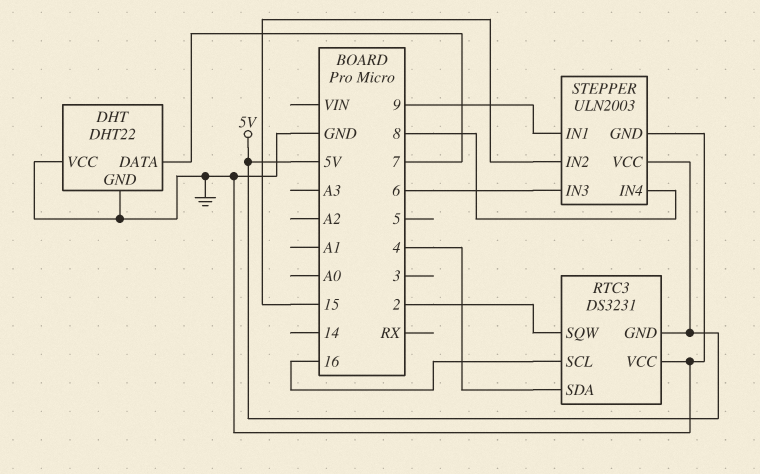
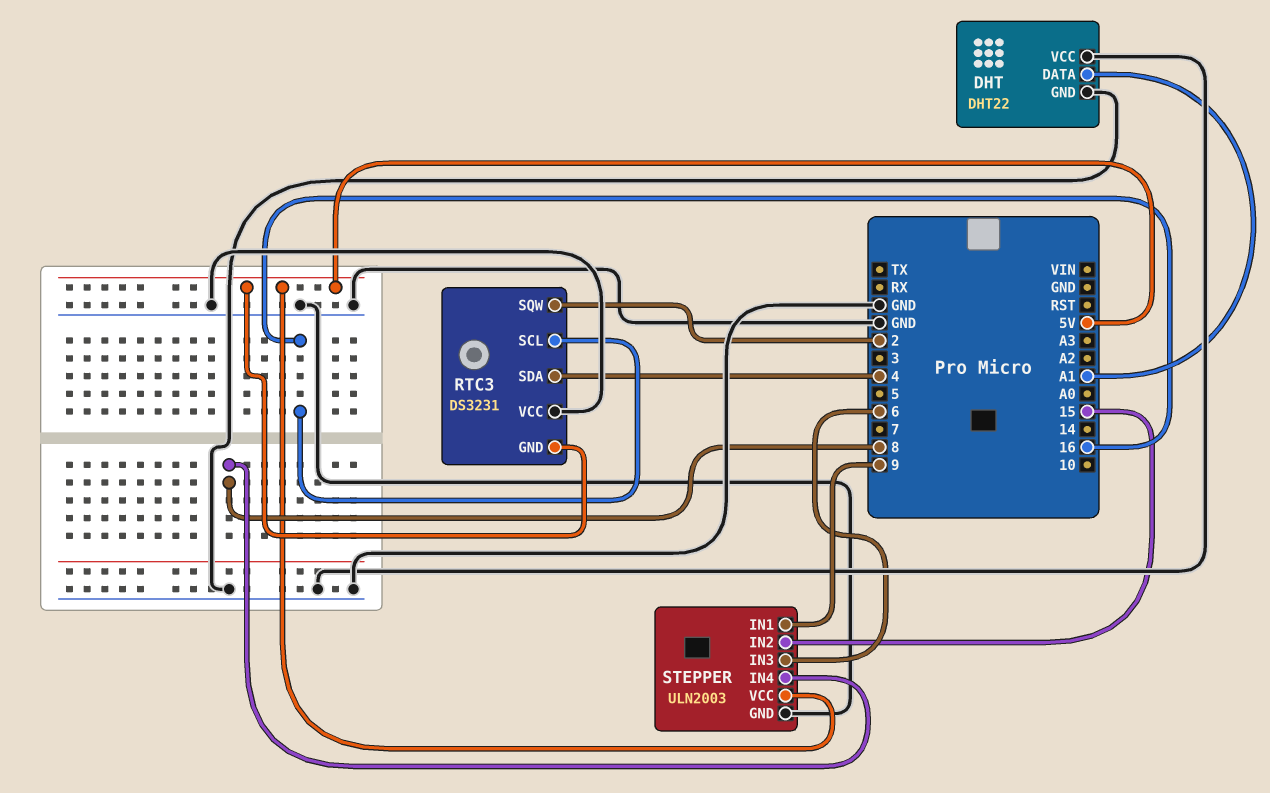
DHT pin DATA: 7 -> A1

